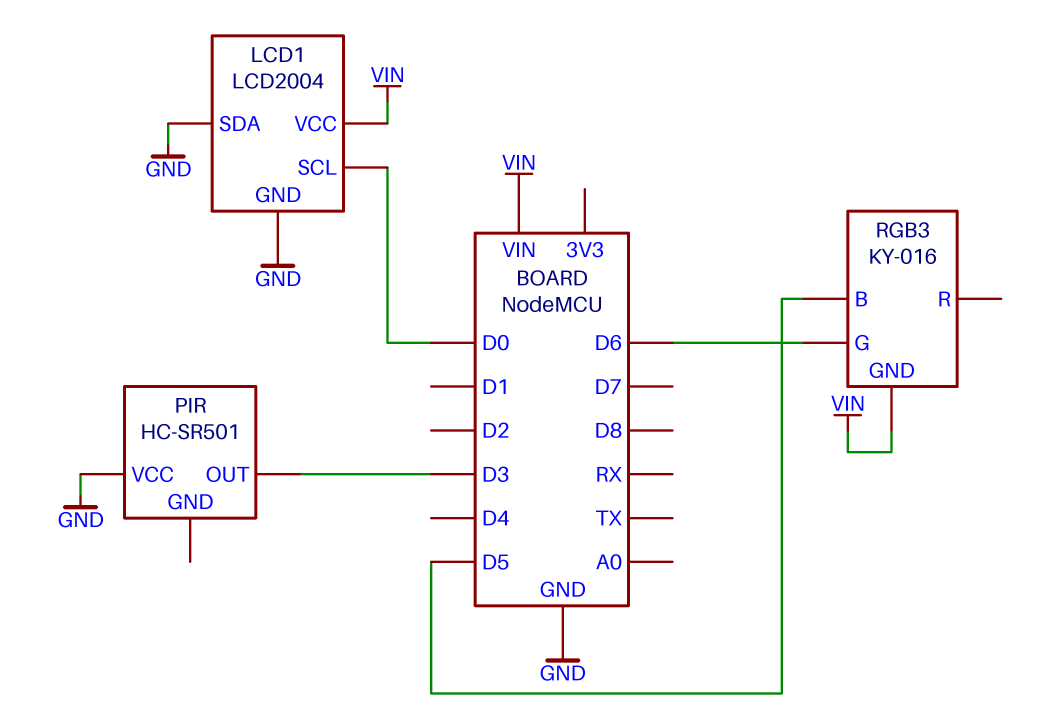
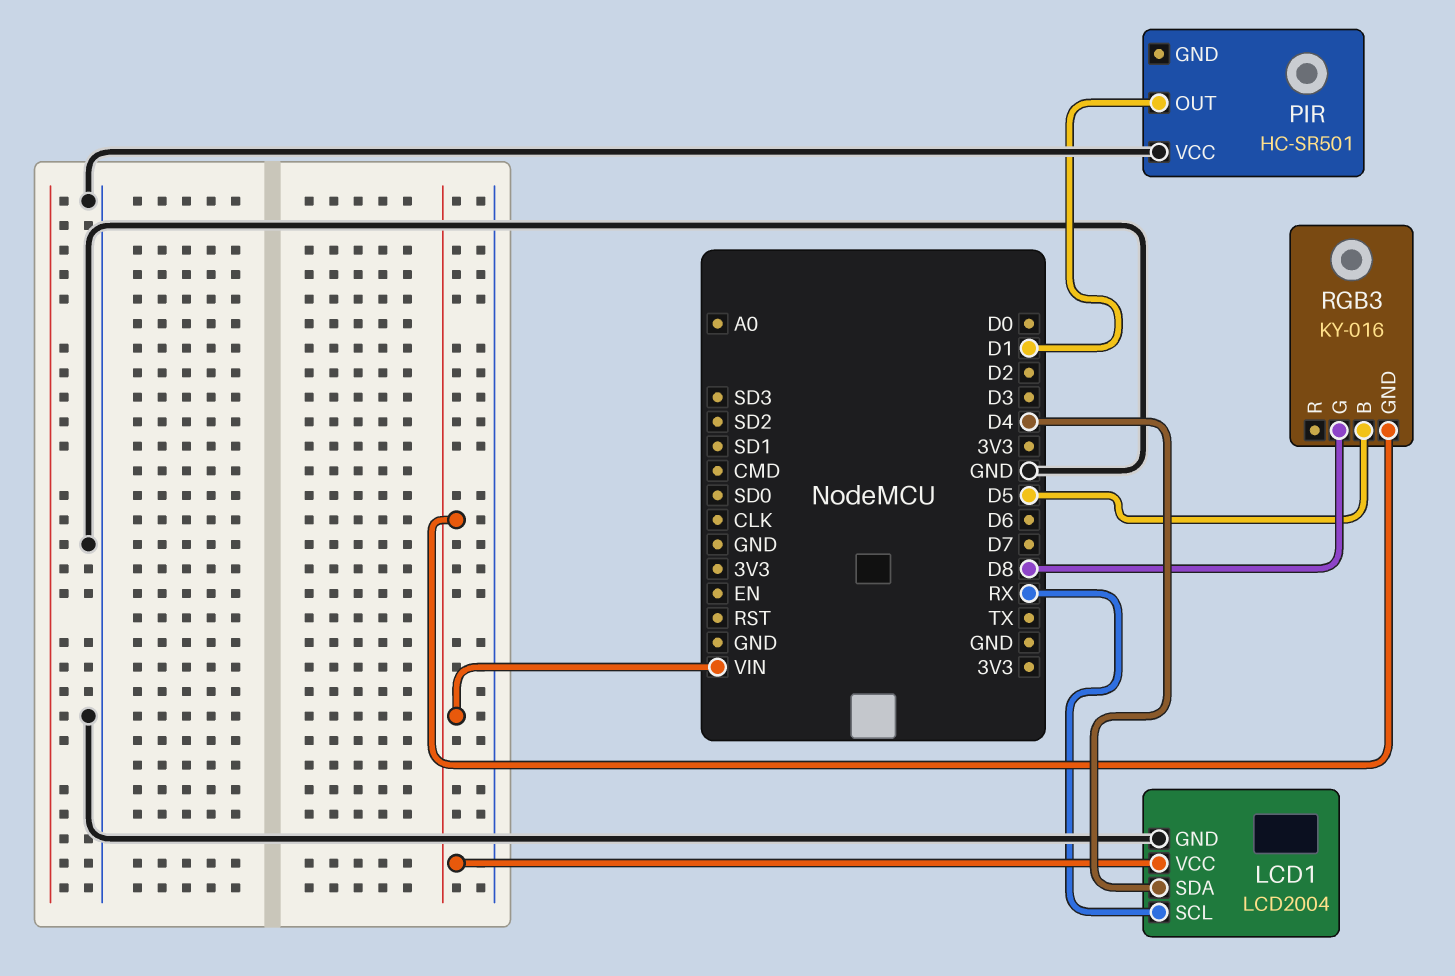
LCD1 pin SCL: D0 -> RX
LCD1 pin SDA: GND -> D4
PIR pin OUT: D3 -> D1
RGB3 pin G: D6 -> D8

